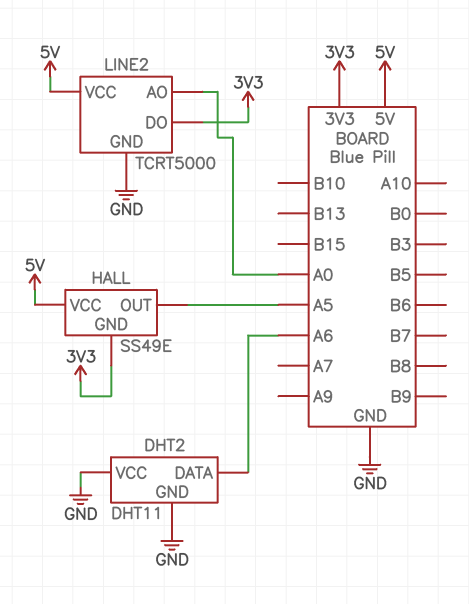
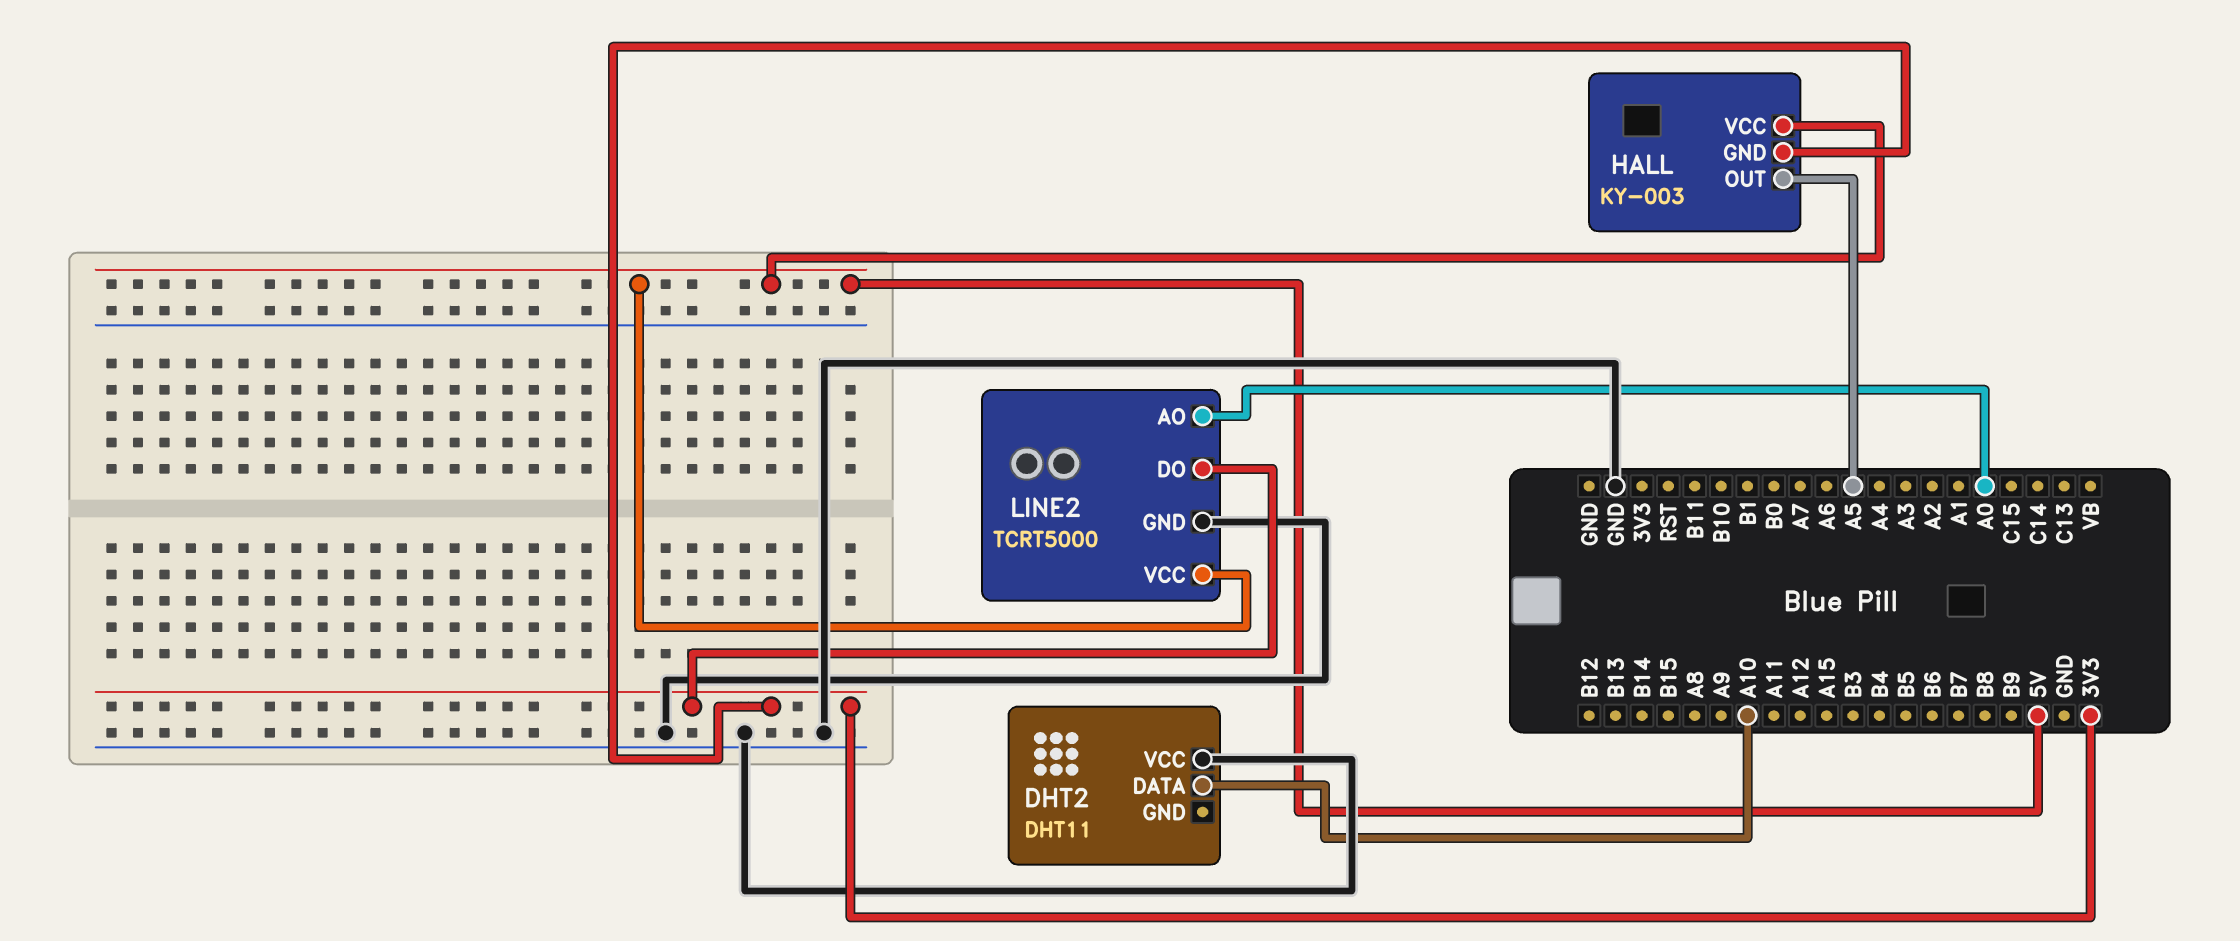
DHT2 pin DATA: A6 -> A10
DHT2 pin GND: GND -> none
HALL: SS49E -> KY-003

